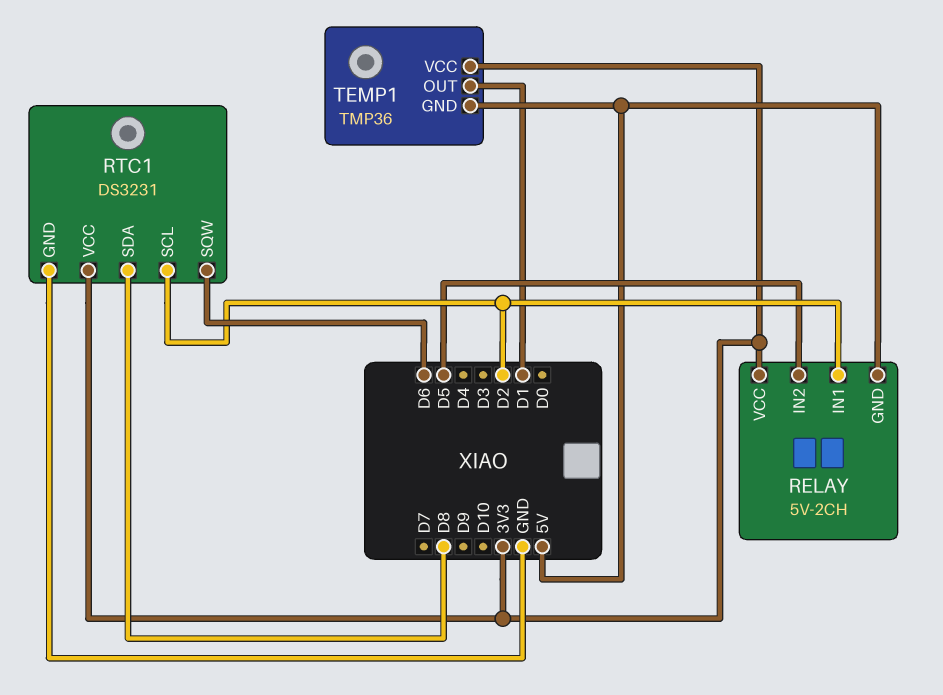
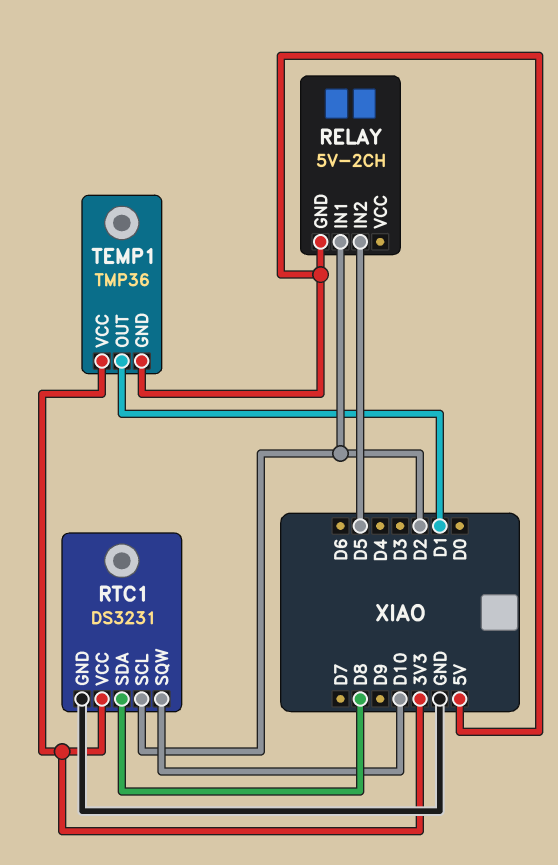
RELAY pin VCC: 3V3 -> none
RTC1 pin SQW: D6 -> D10

